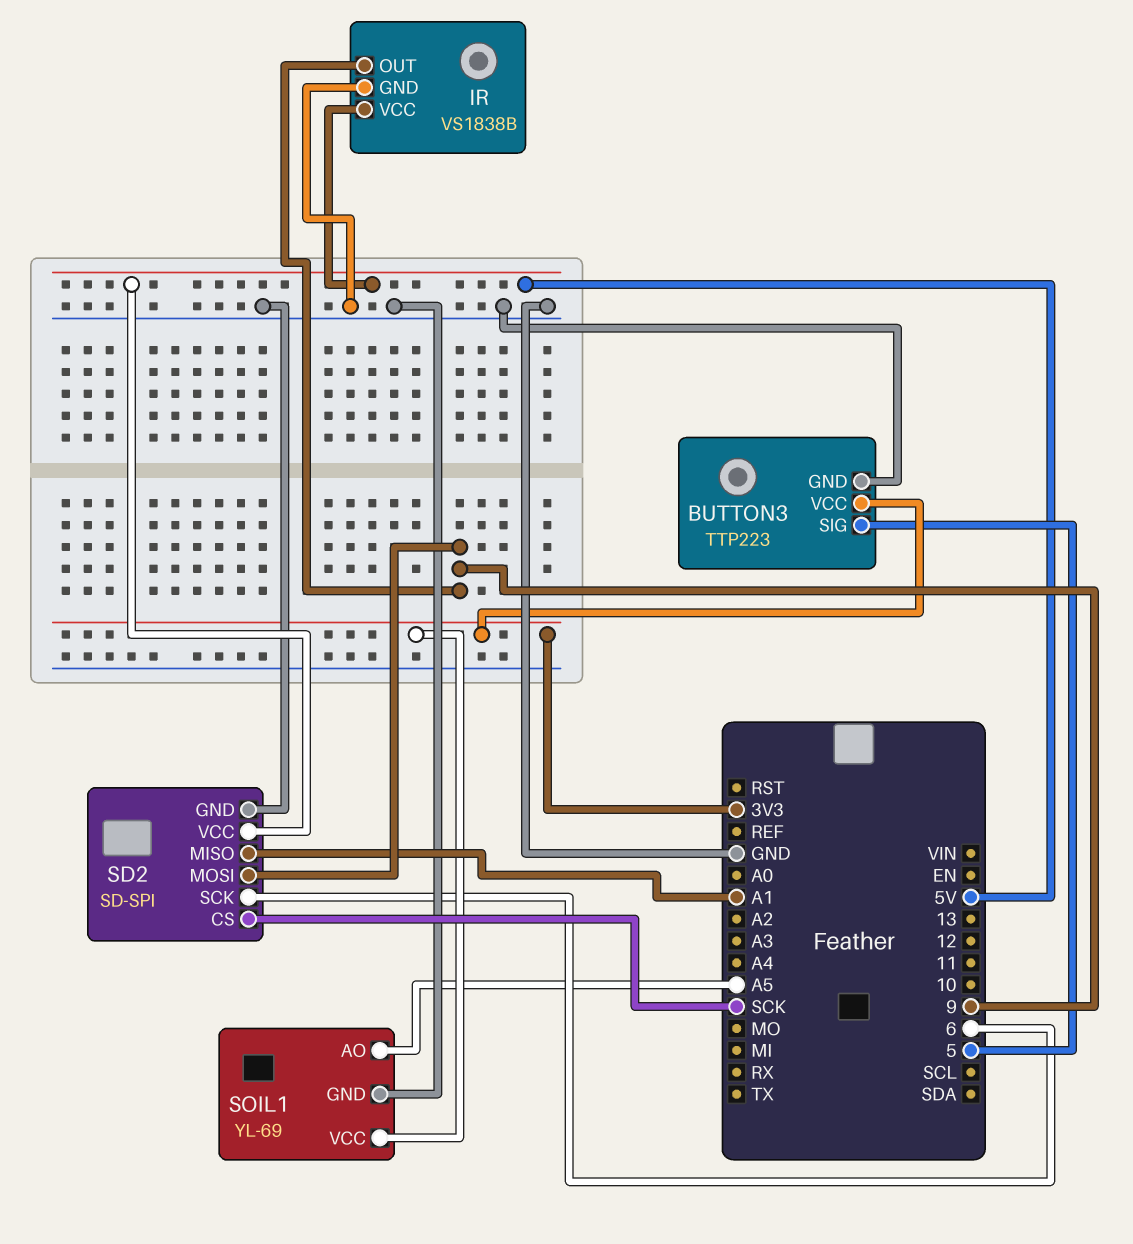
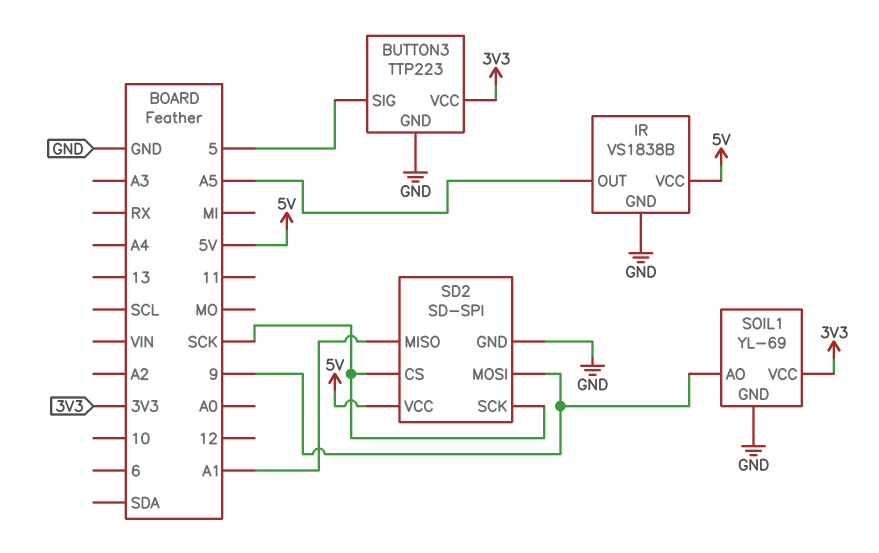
IR pin OUT: 9 -> A5
SD2 pin SCK: 6 -> SCK
SOIL1 pin AO: A5 -> 9

